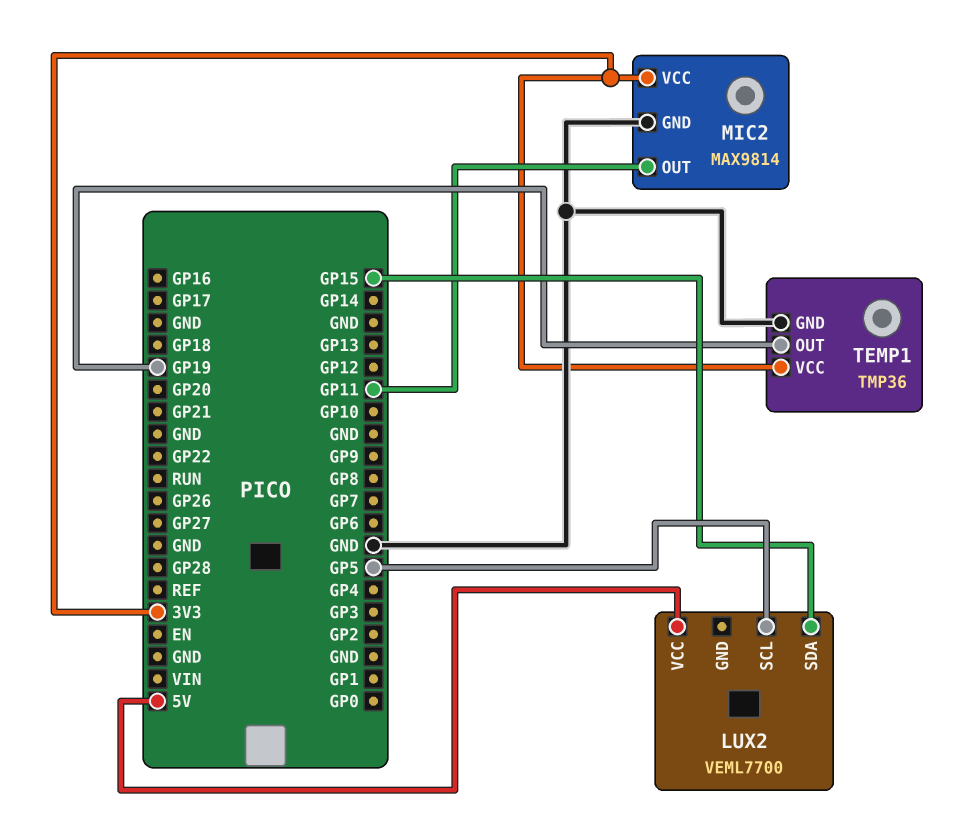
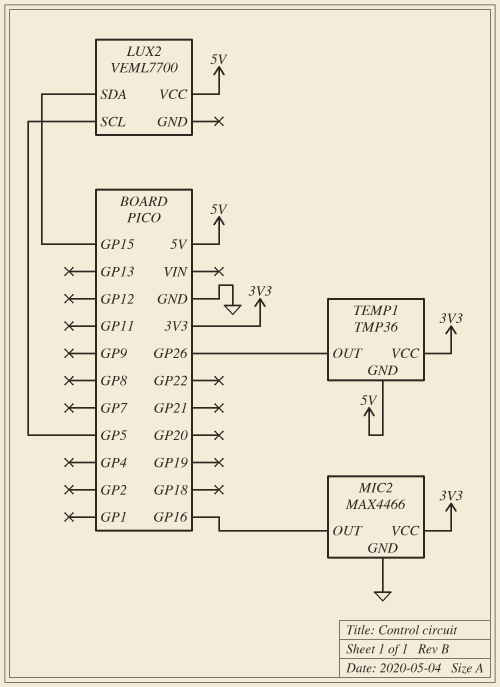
MIC2: MAX9814 -> MAX4466
MIC2 pin OUT: GP11 -> GP16
TEMP1 pin GND: GND -> 5V
TEMP1 pin OUT: GP19 -> GP26

